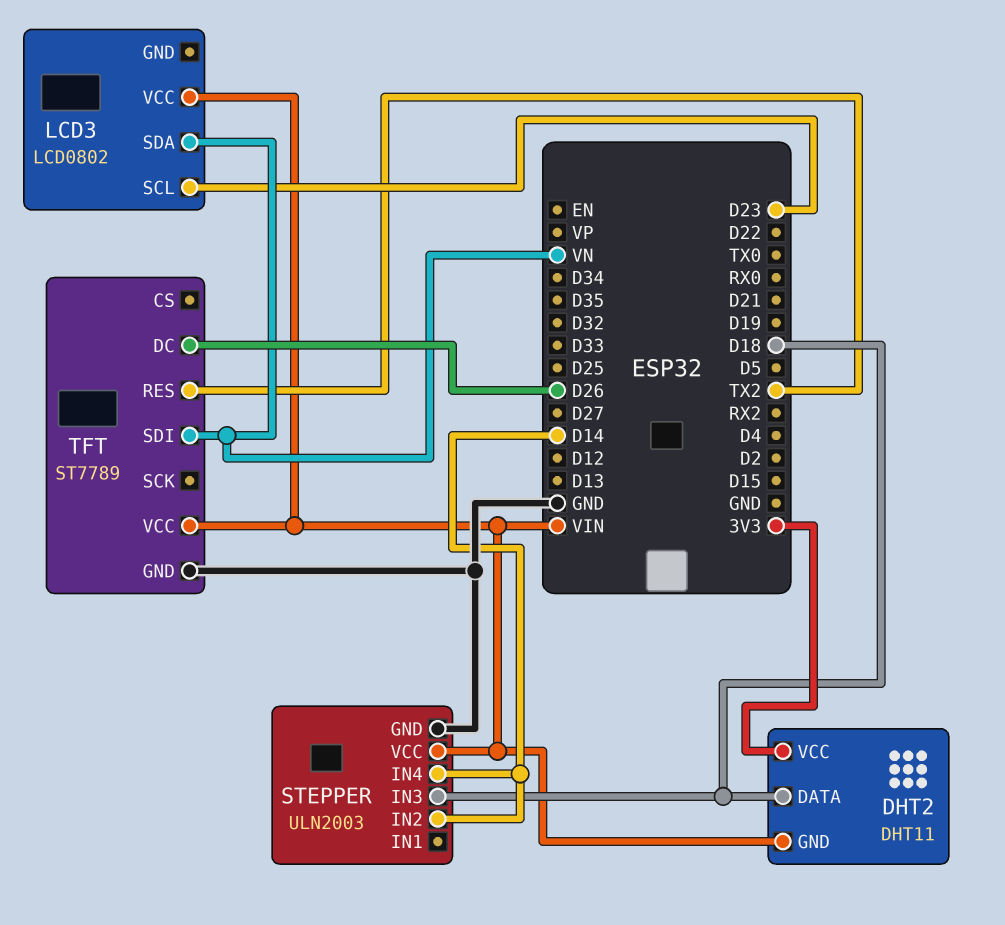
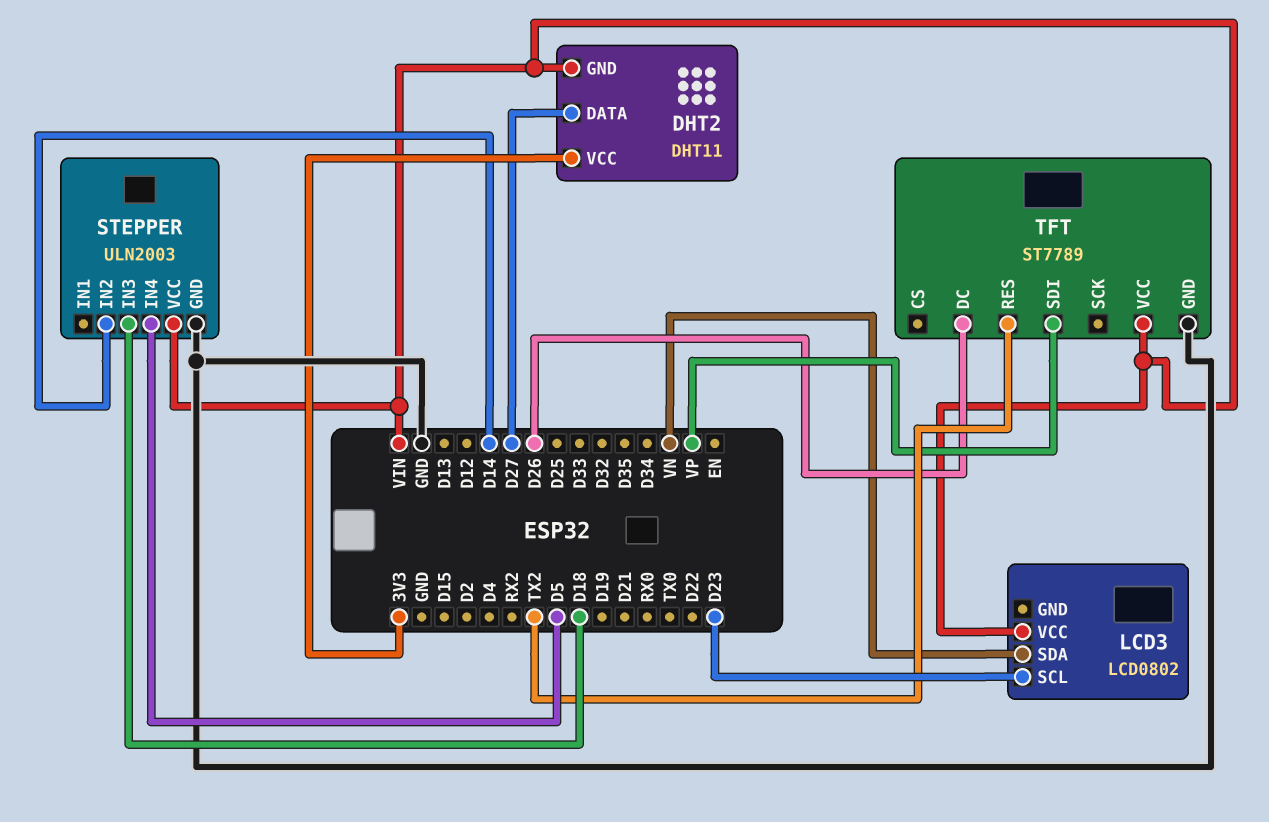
DHT2 pin DATA: D18 -> D27
STEPPER pin IN4: D14 -> D5
TFT pin SDI: VN -> VP

